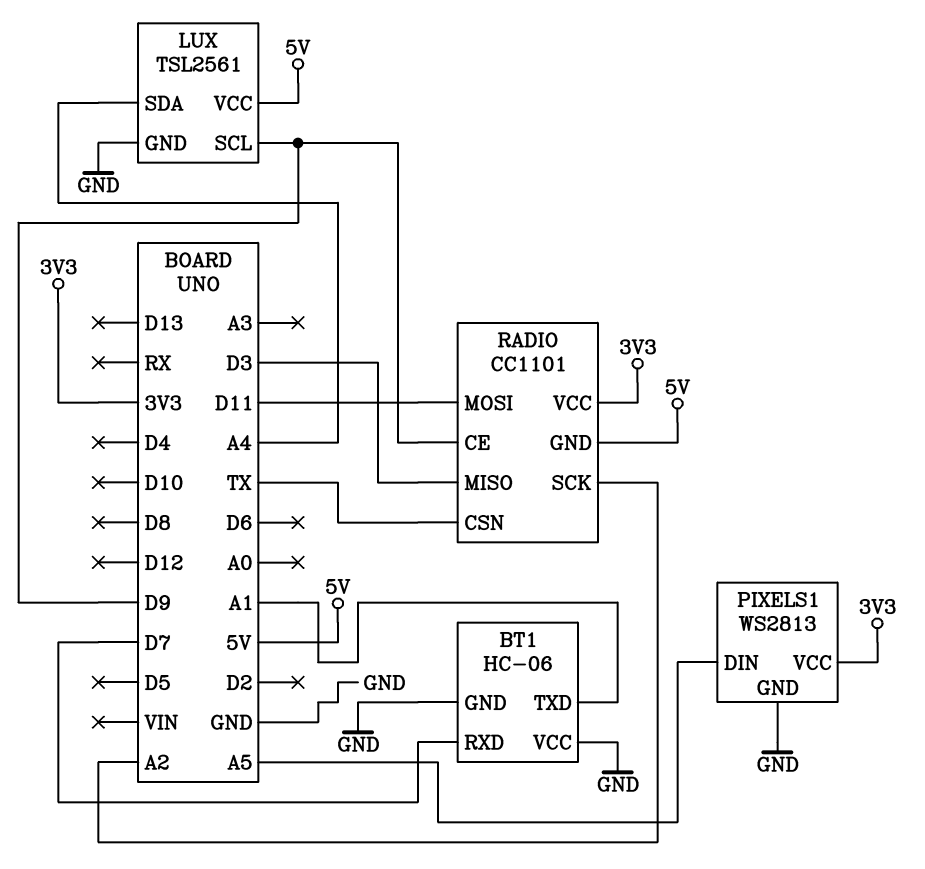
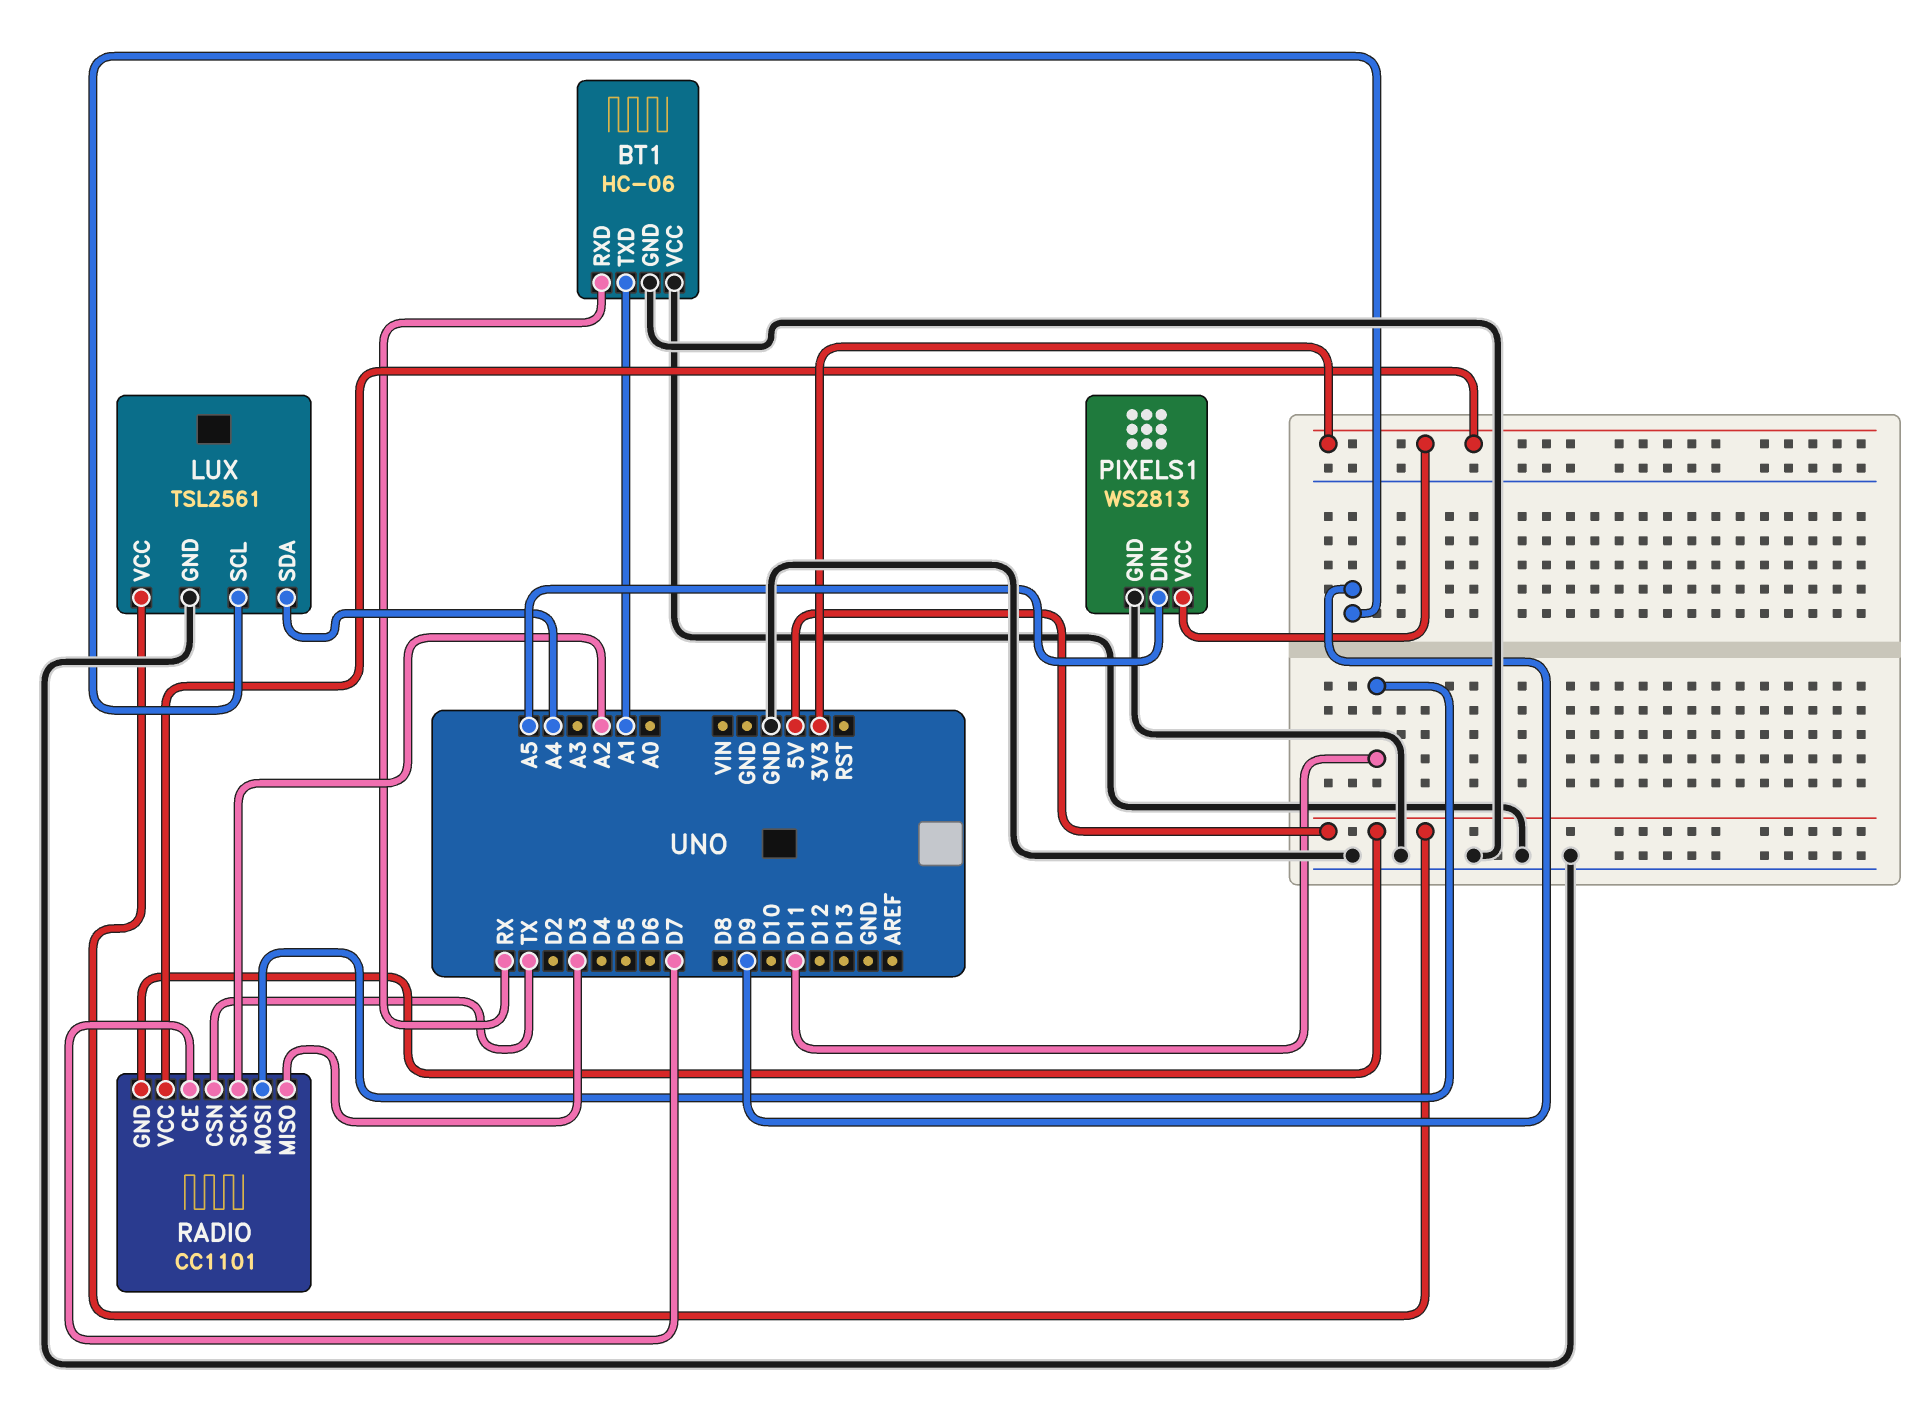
BT1 pin RXD: D7 -> RX
RADIO pin CE: D9 -> D7

